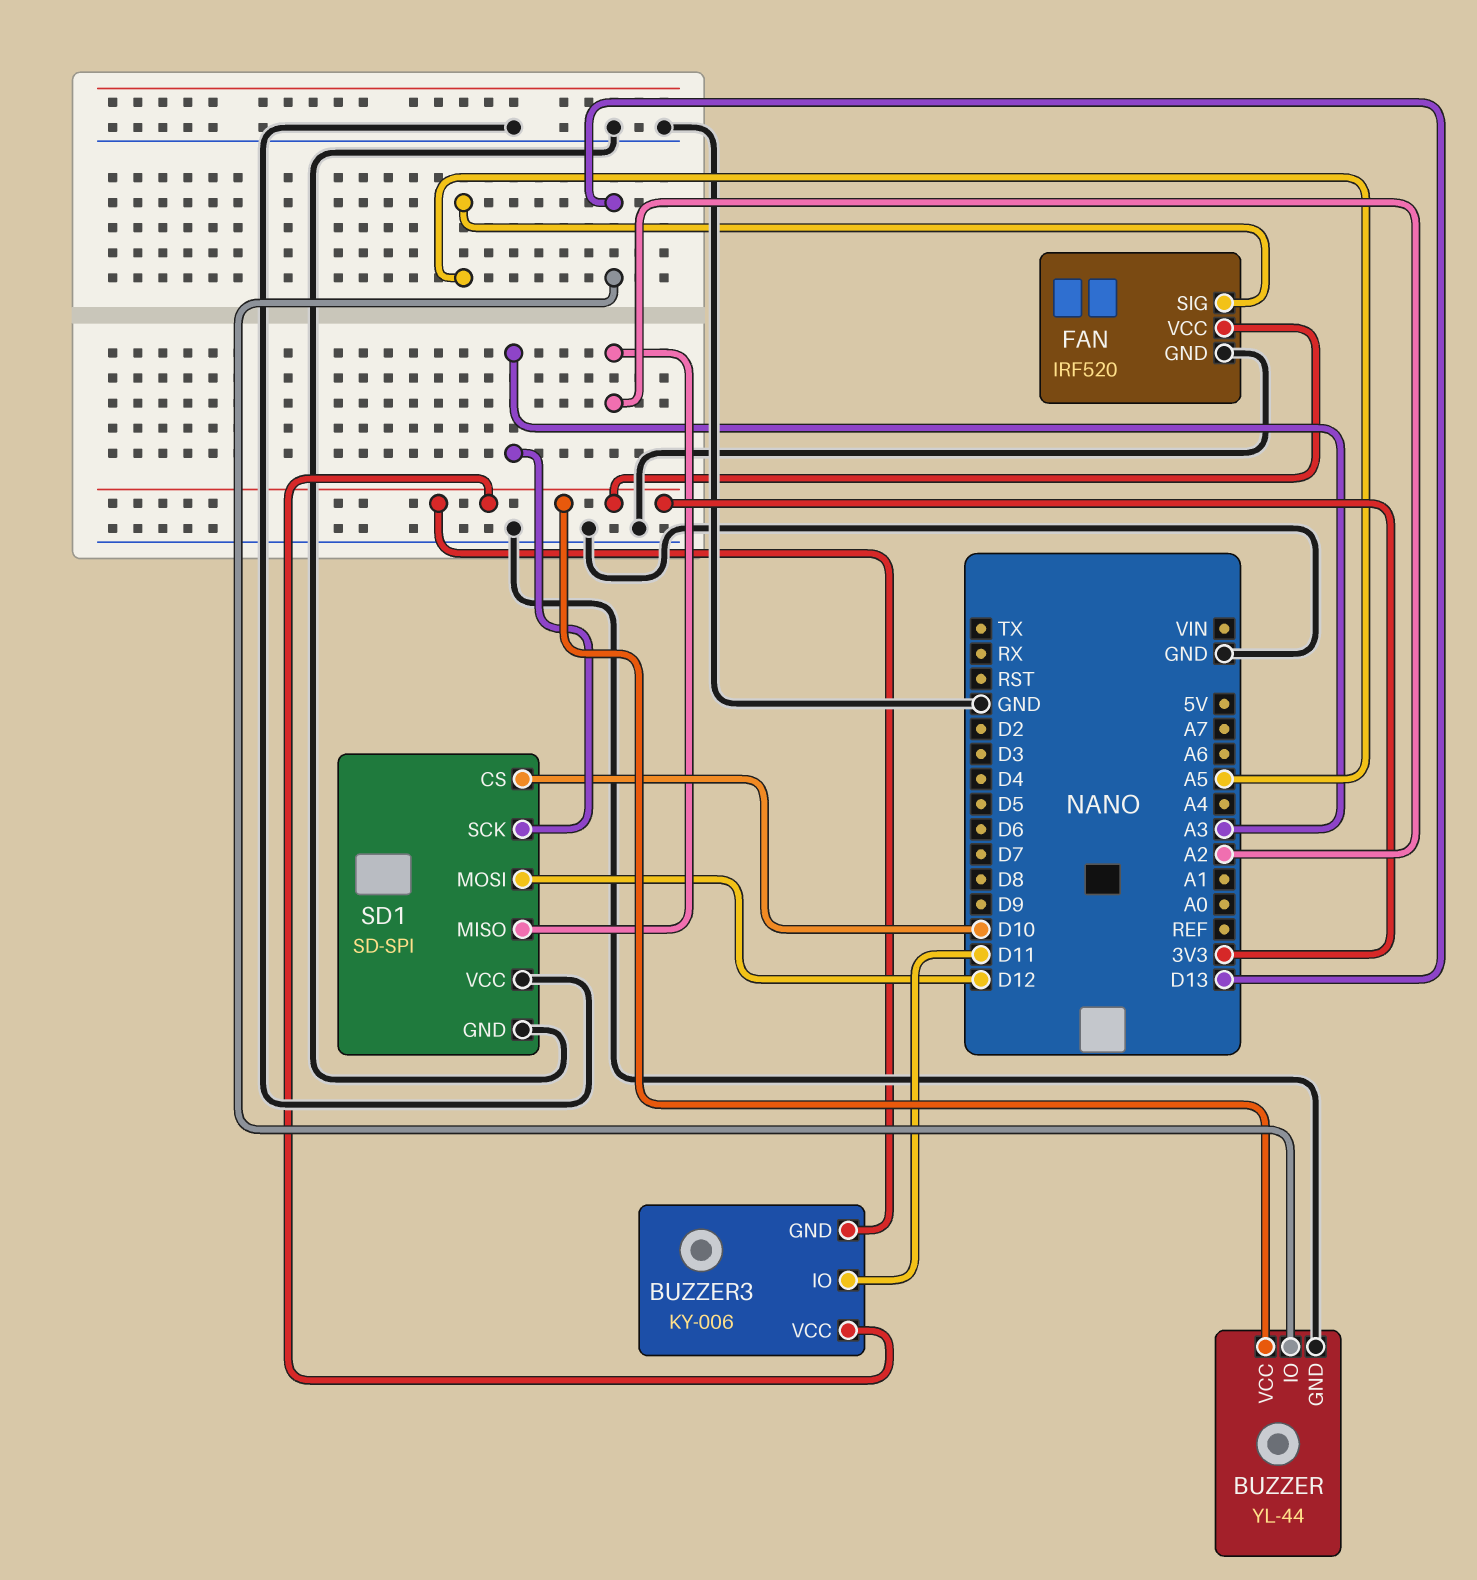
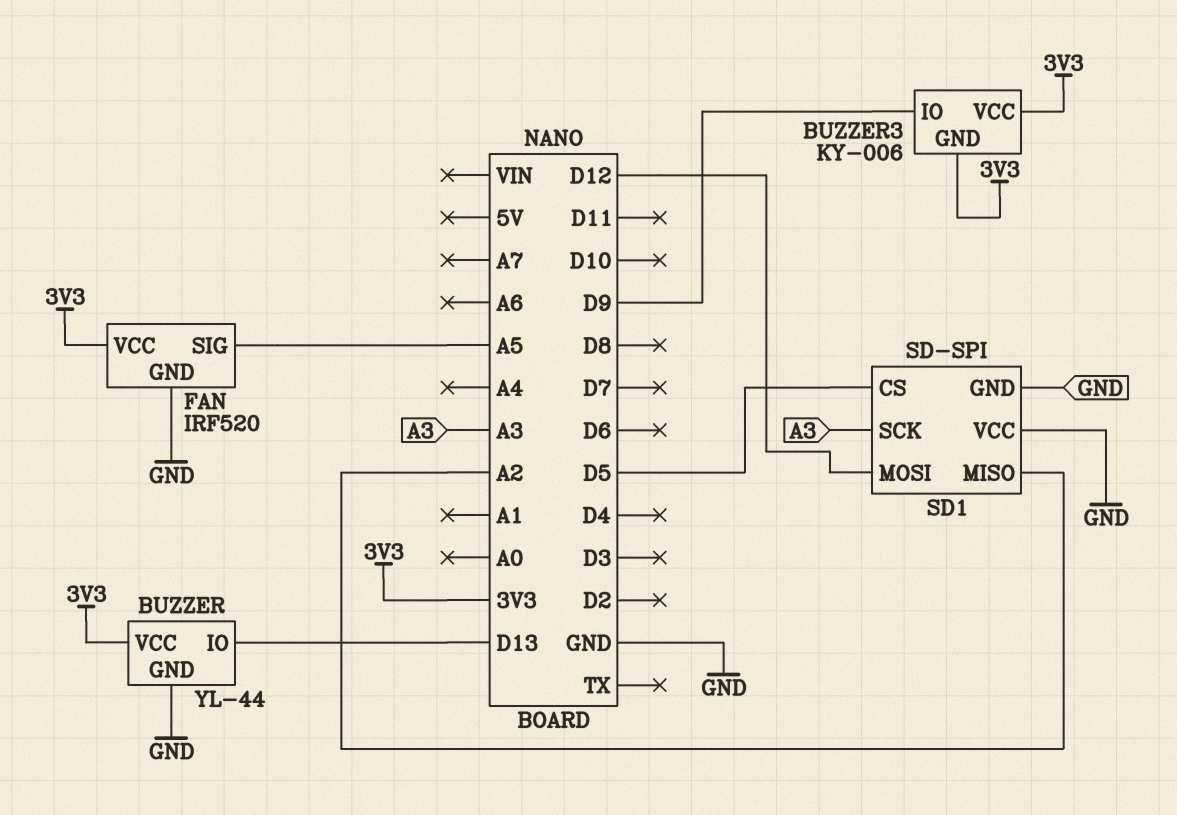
BUZZER3 pin IO: D11 -> D9
SD1 pin CS: D10 -> D5

